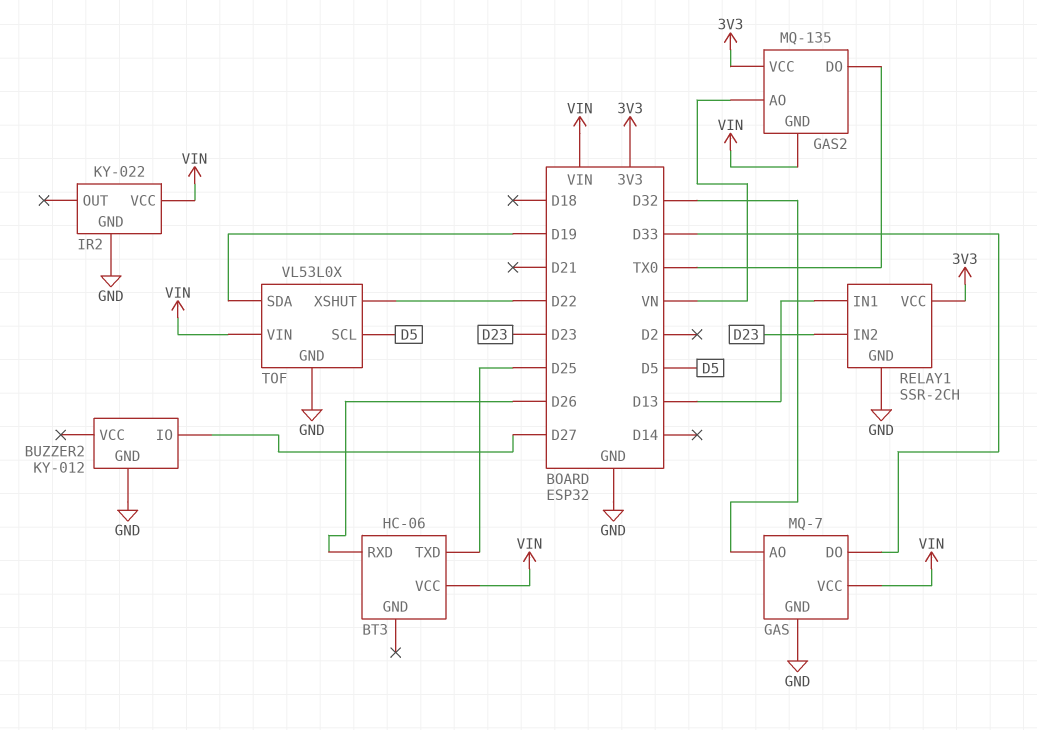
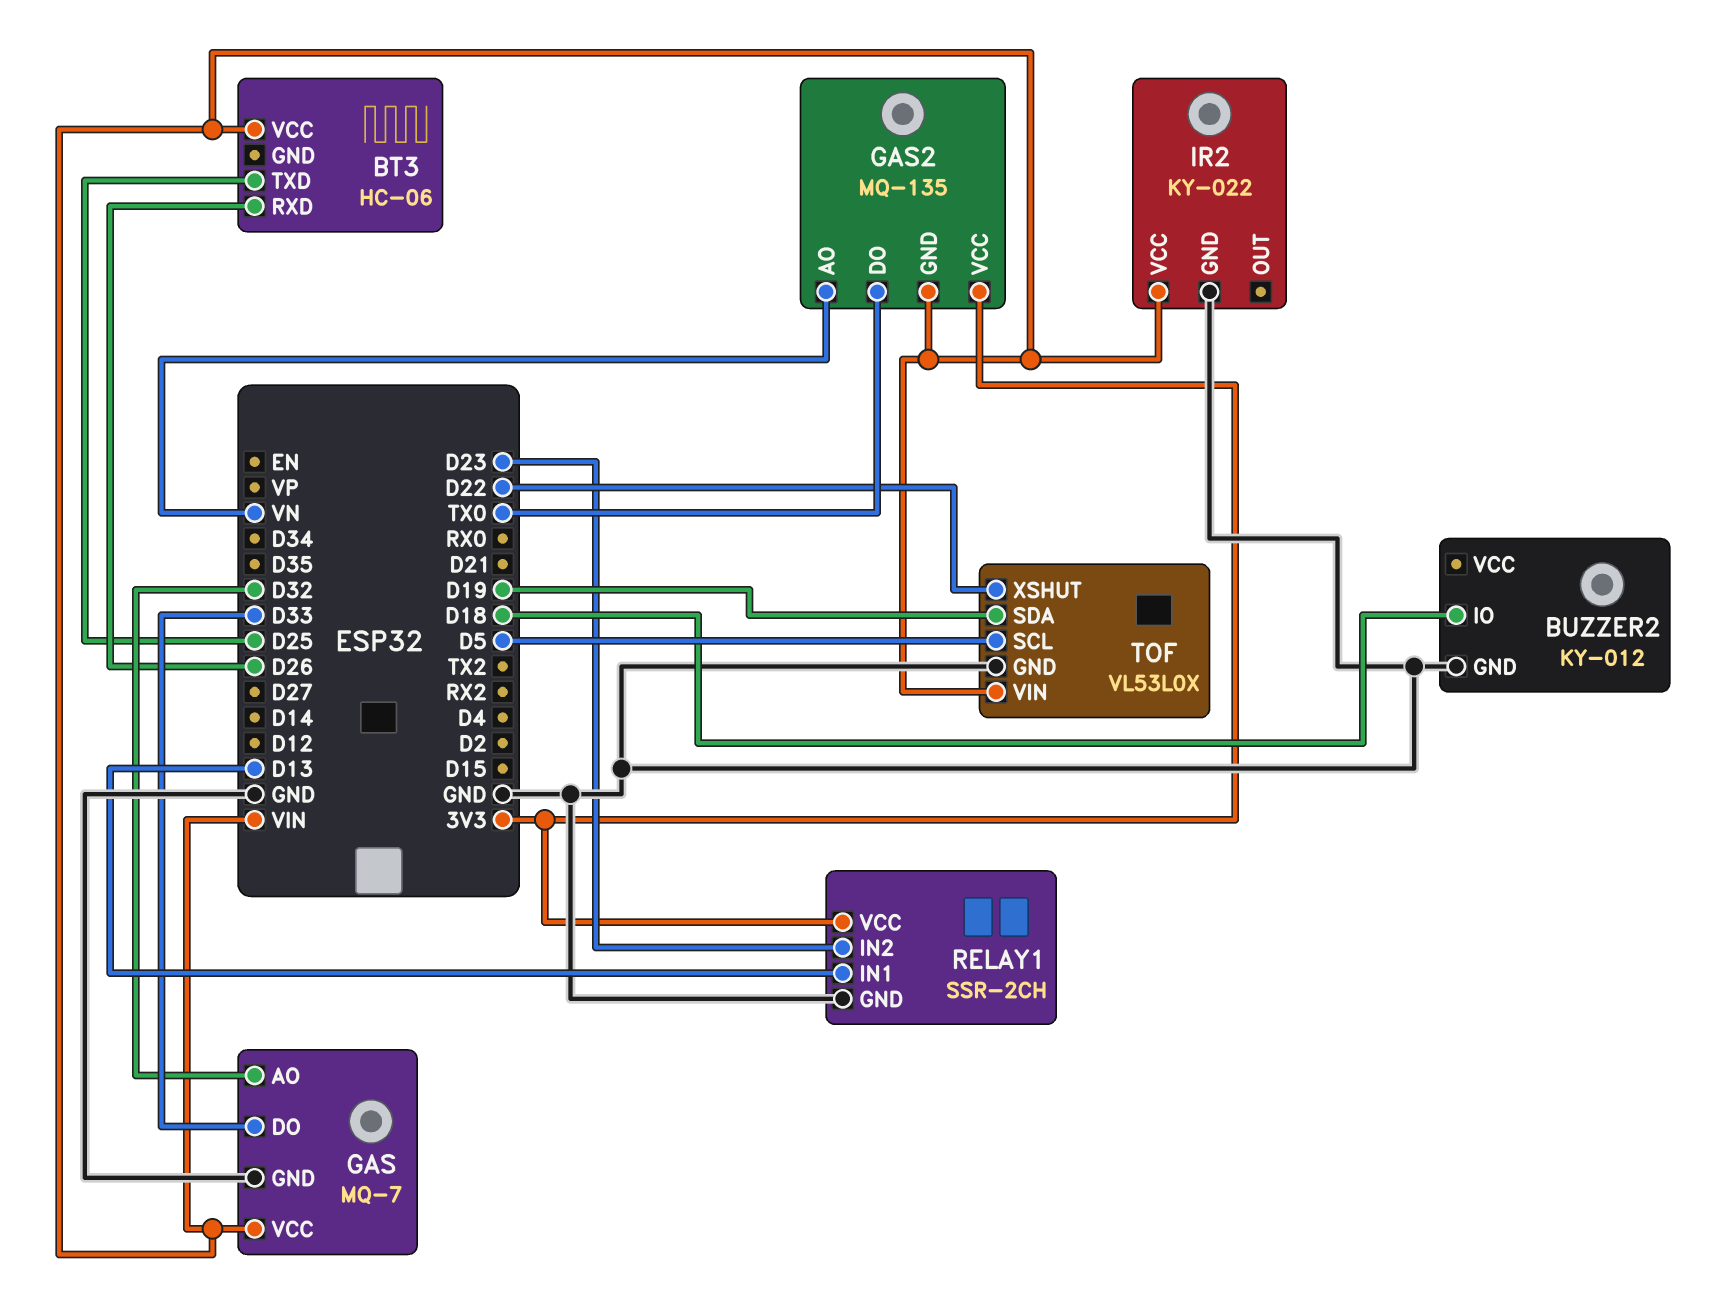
BUZZER2 pin IO: D27 -> D18

